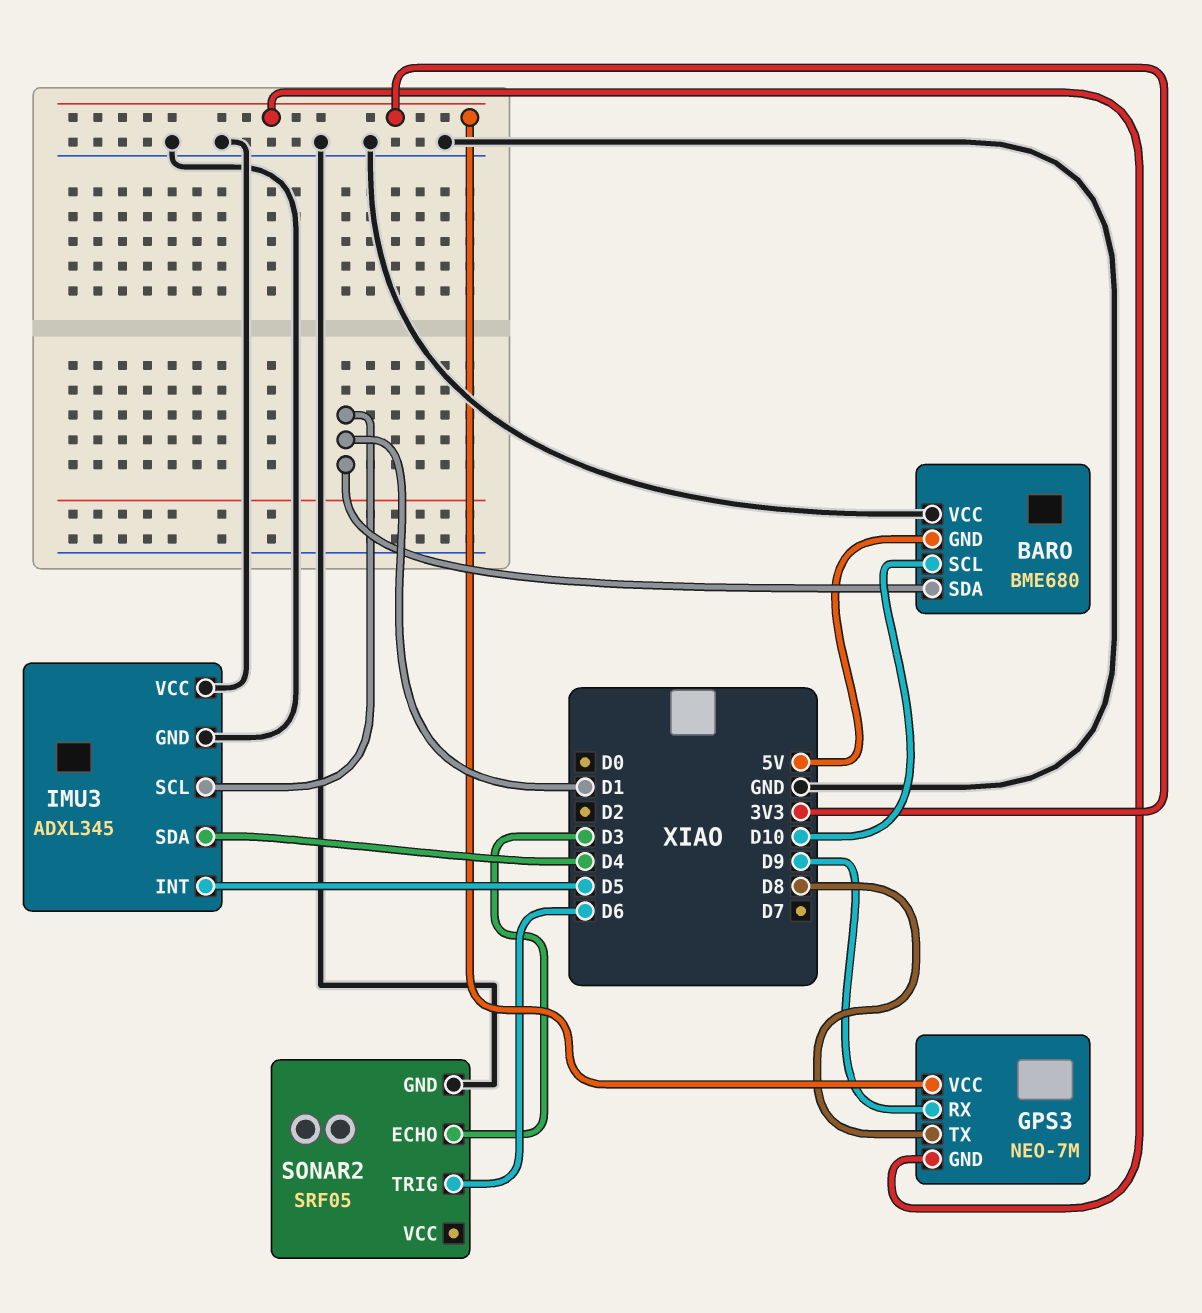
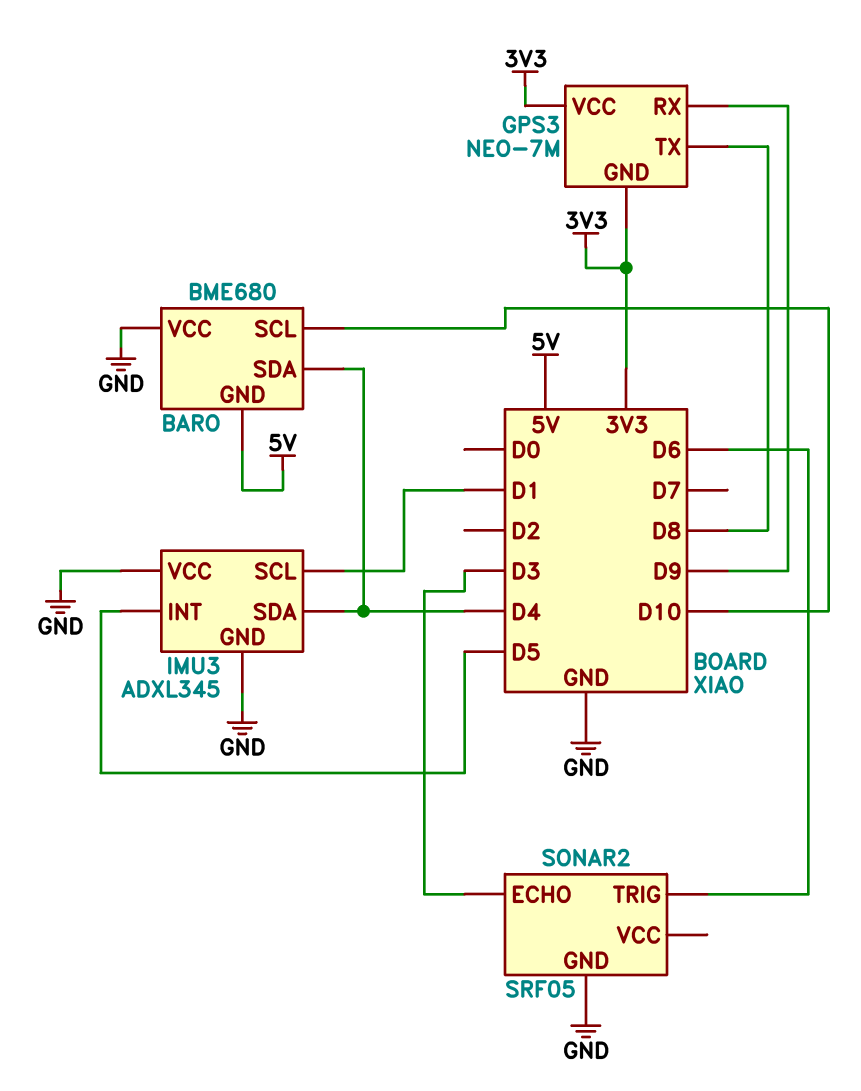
BARO pin SDA: D1 -> D4

